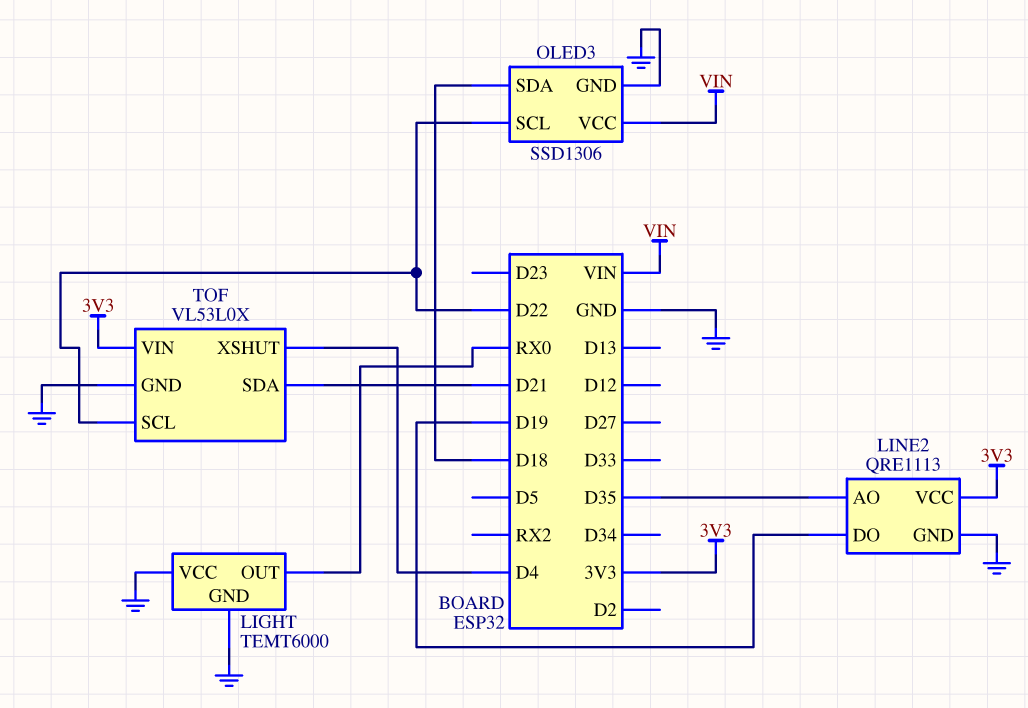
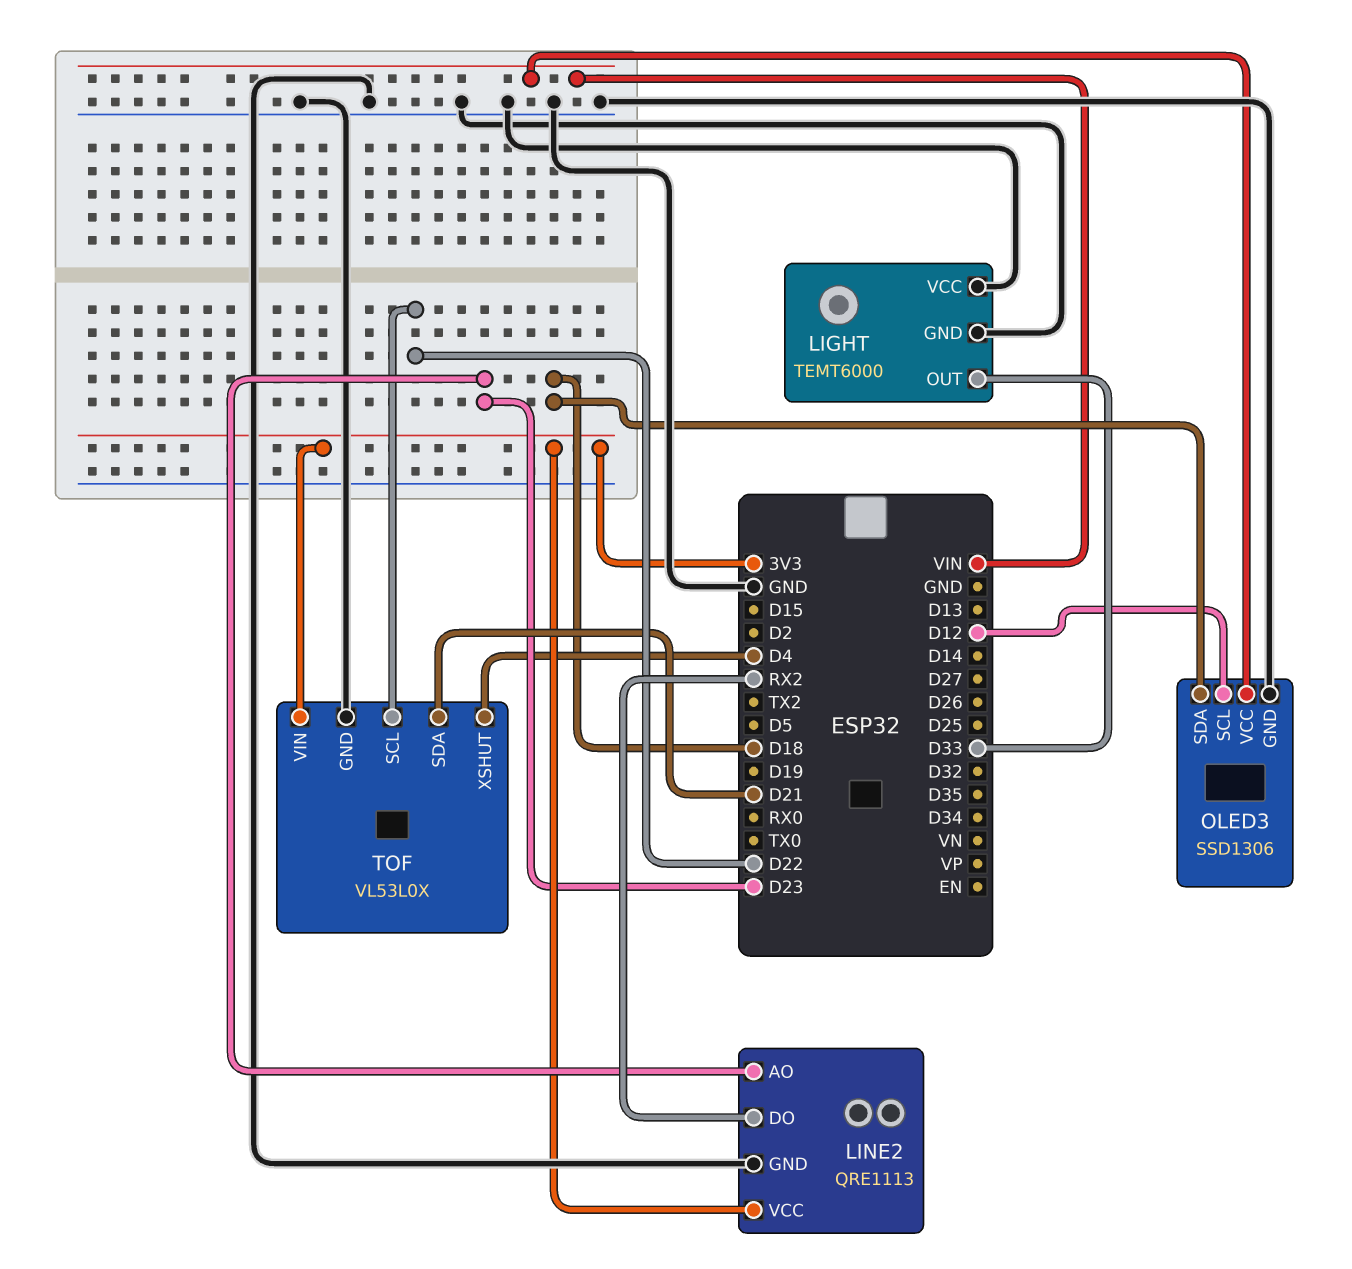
LIGHT pin OUT: RX0 -> D33
LINE2 pin AO: D35 -> D23
LINE2 pin DO: D19 -> RX2
OLED3 pin SCL: D22 -> D12

